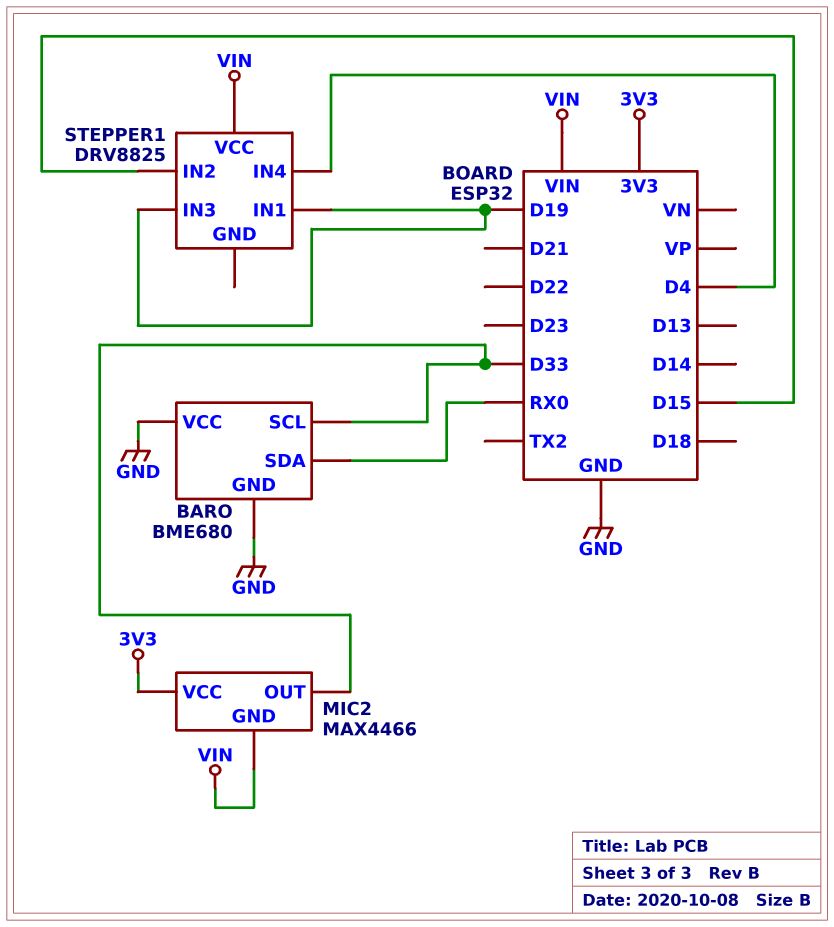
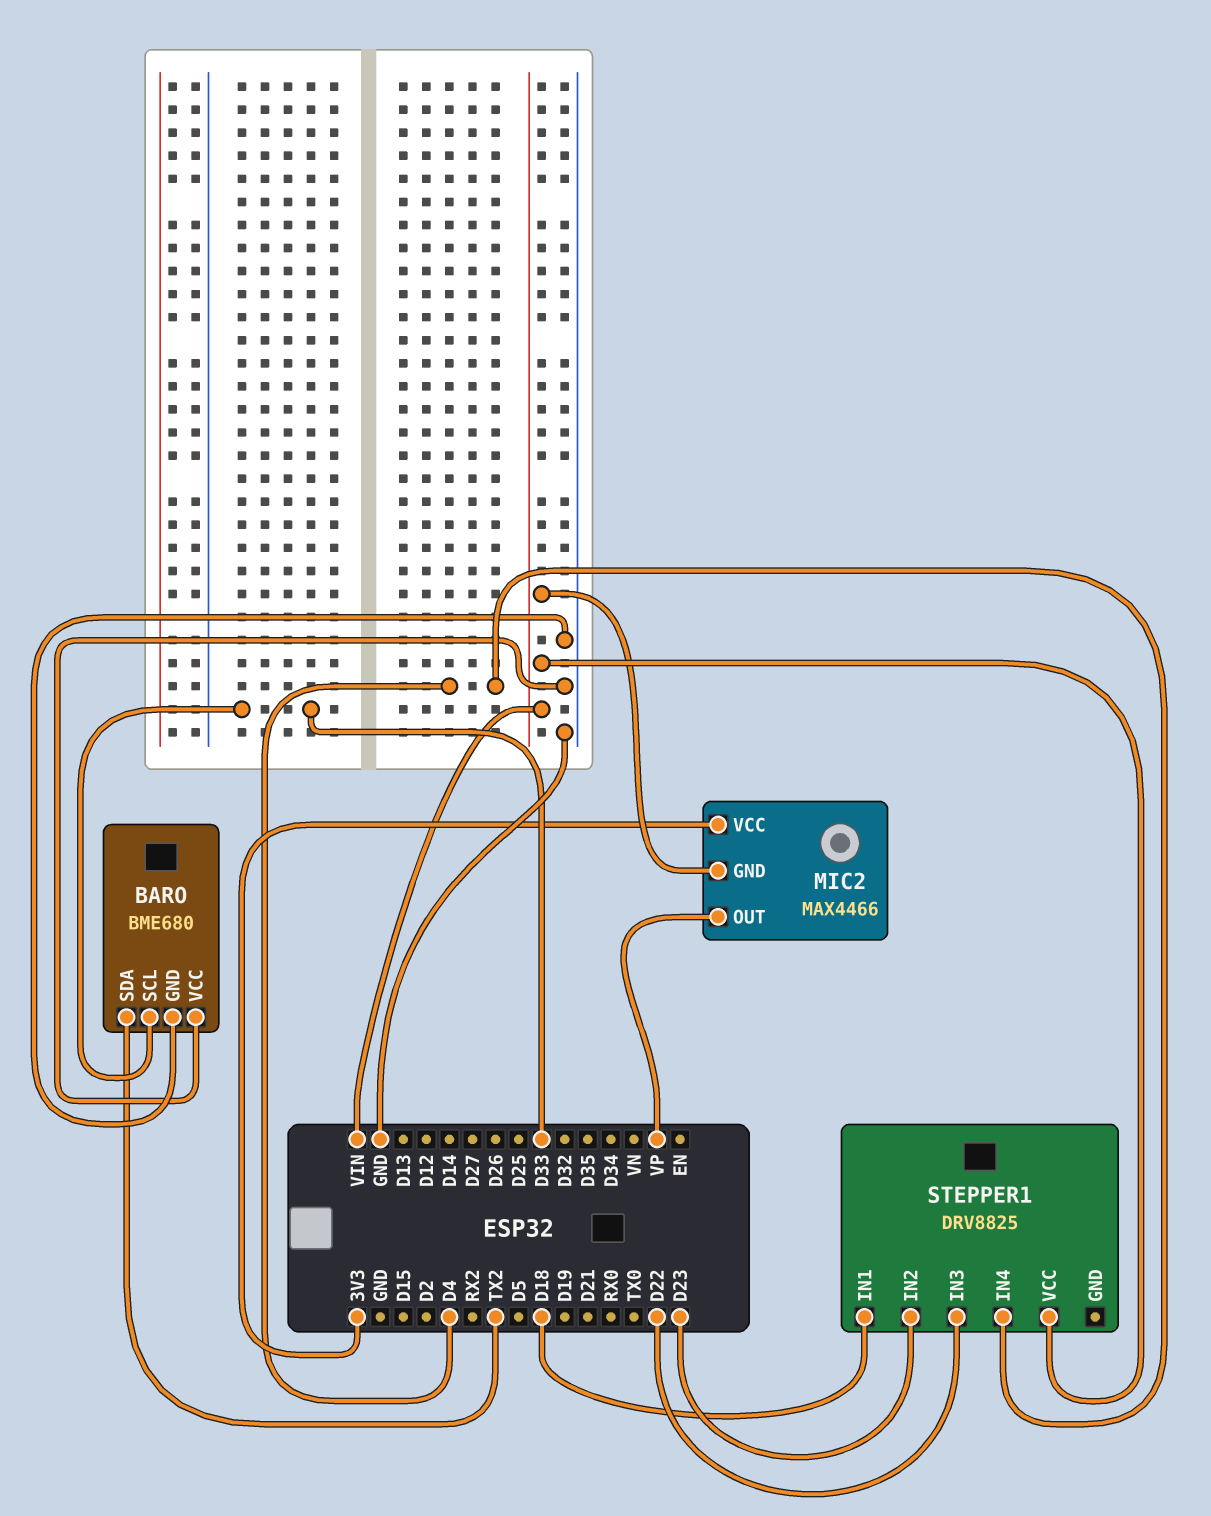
BARO pin SDA: RX0 -> TX2
MIC2 pin OUT: D33 -> VP
STEPPER1 pin IN1: D19 -> D18
STEPPER1 pin IN2: D15 -> D23
STEPPER1 pin IN3: D19 -> D22

